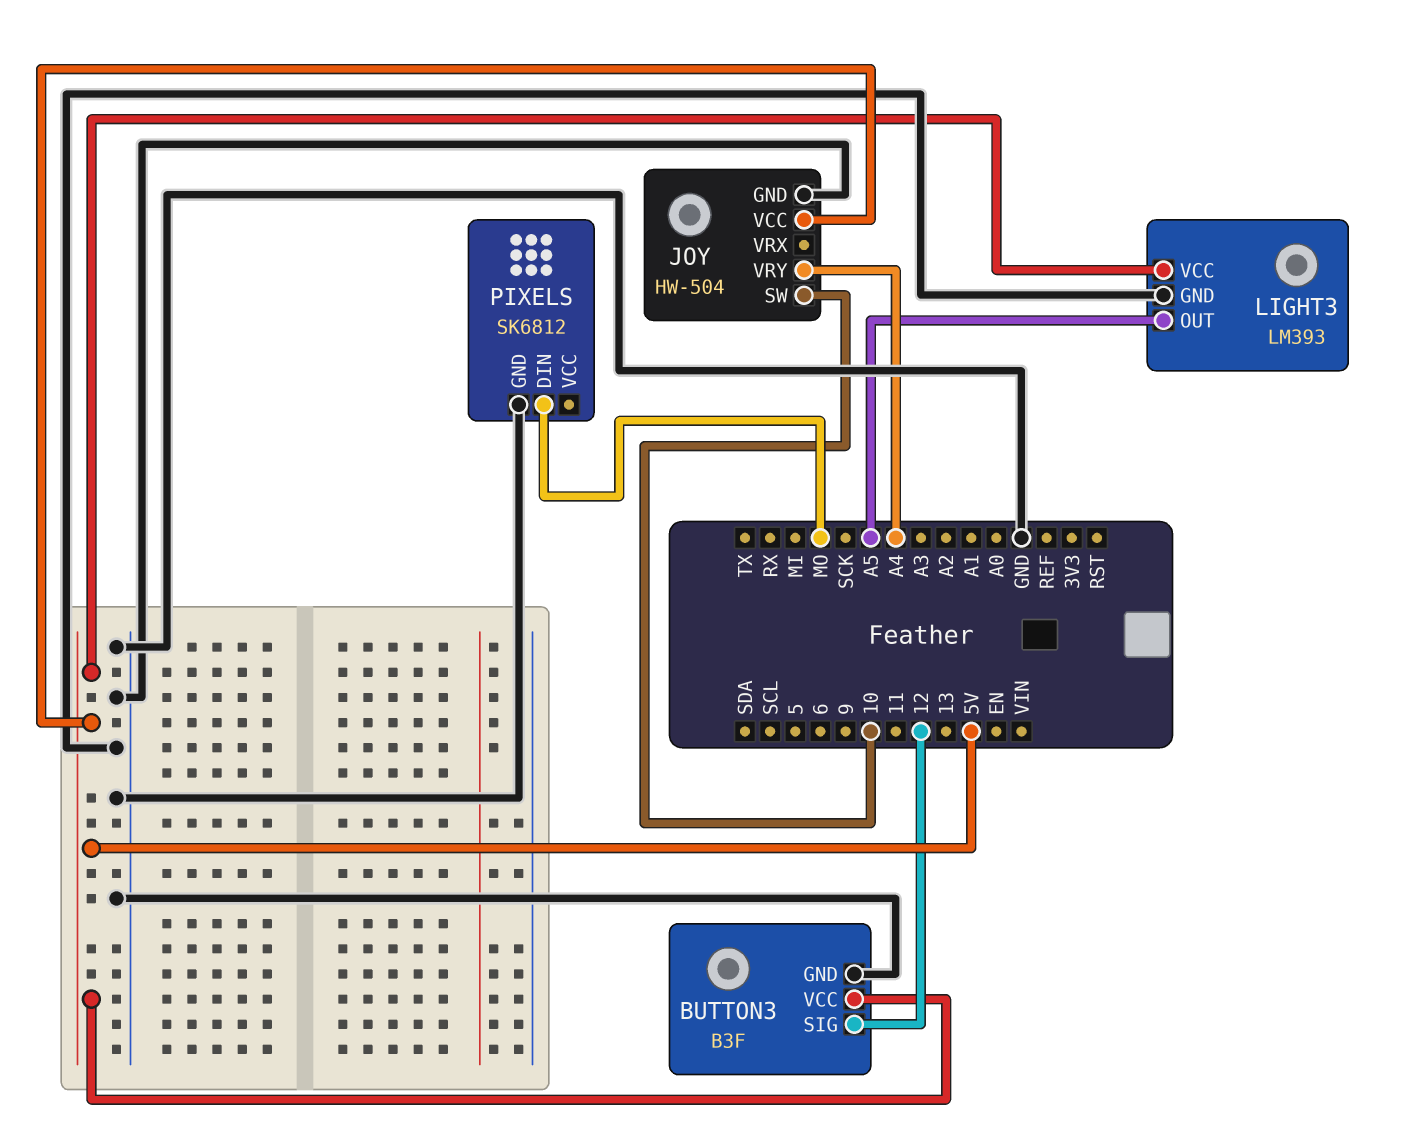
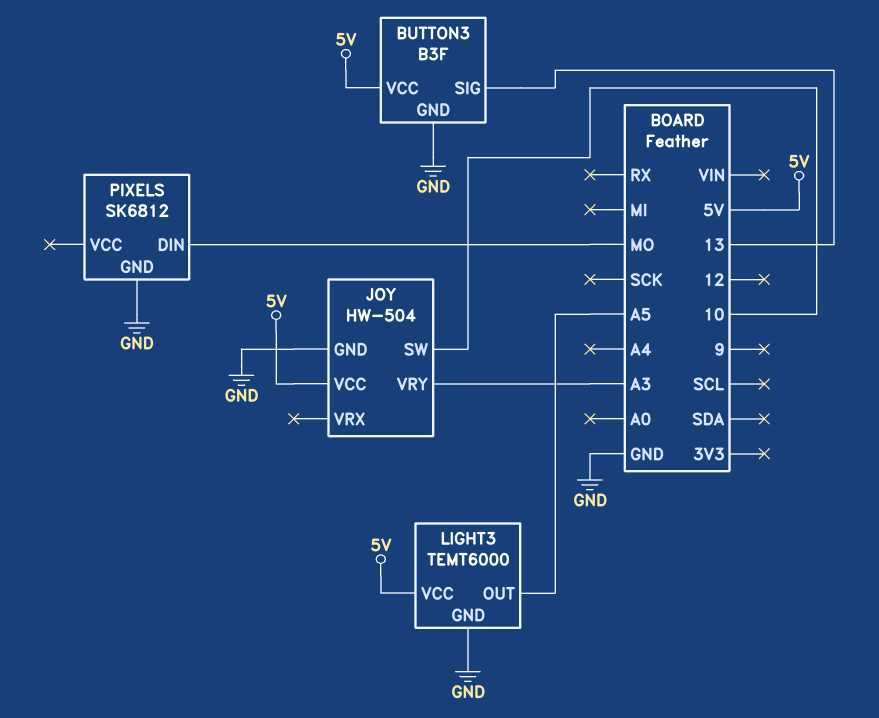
BUTTON3 pin SIG: 12 -> 13
JOY pin VRY: A4 -> A3
LIGHT3: LM393 -> TEMT6000

